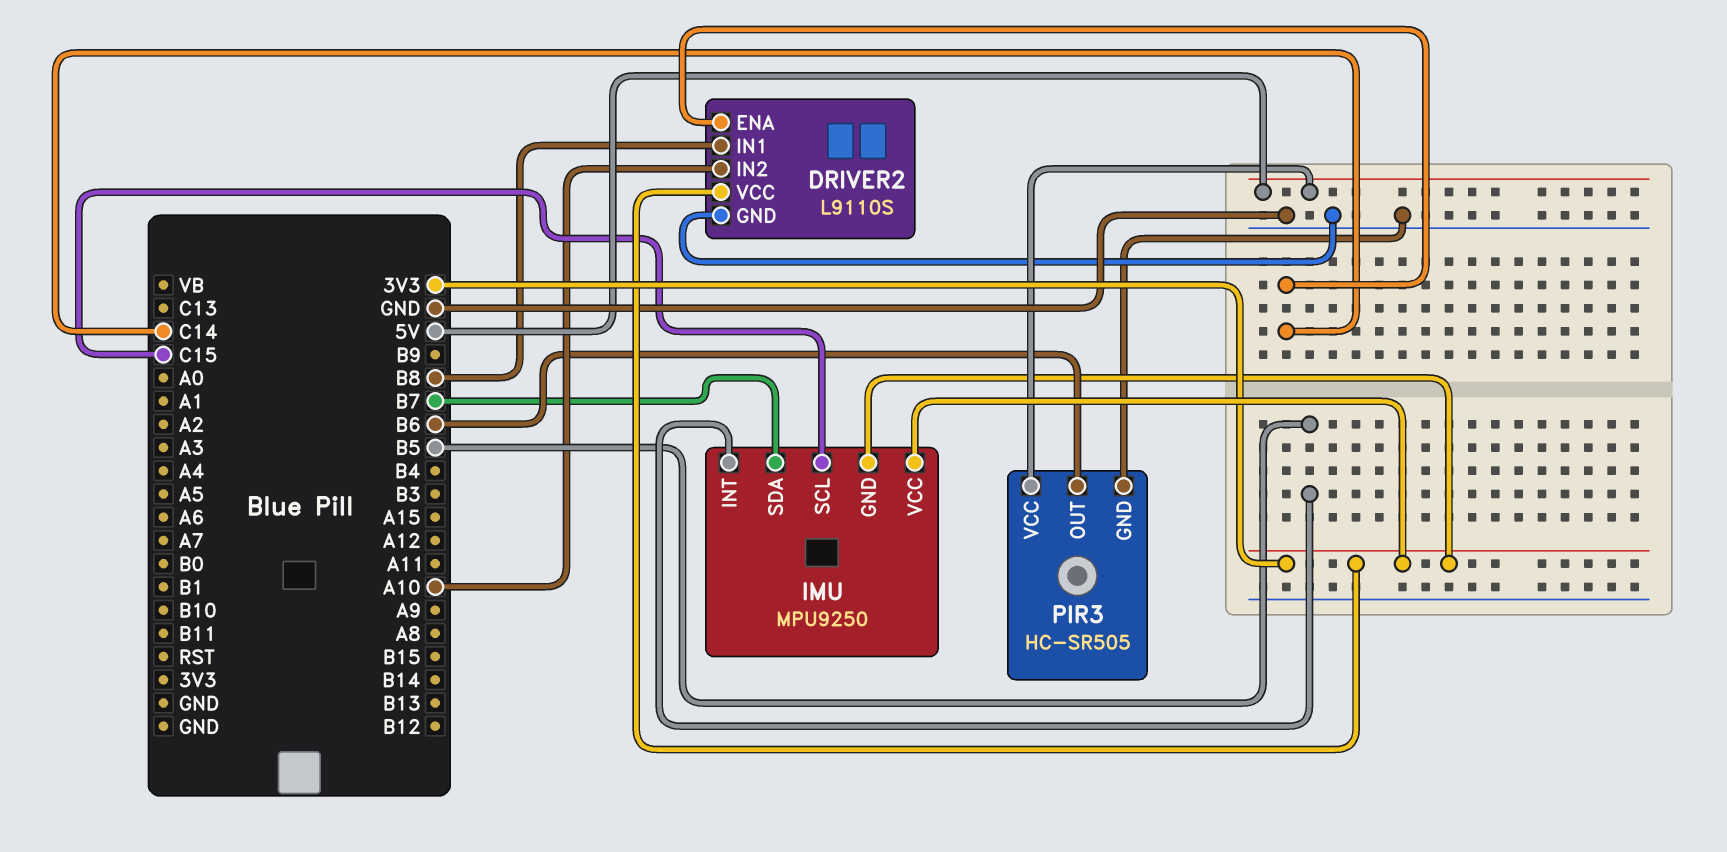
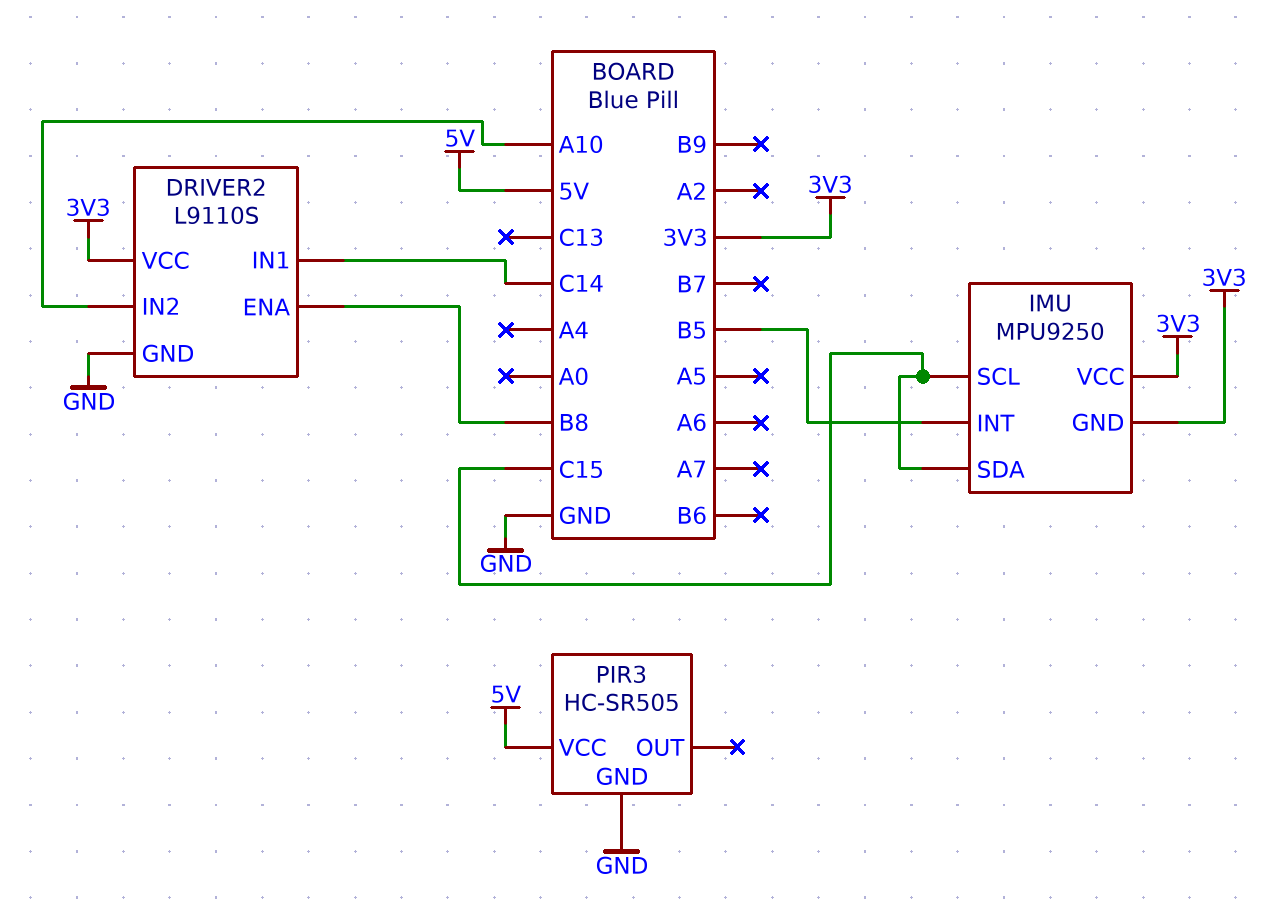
DRIVER2 pin ENA: C14 -> B8
DRIVER2 pin IN1: B8 -> C14
IMU pin SDA: B7 -> C15
PIR3 pin OUT: B6 -> none

